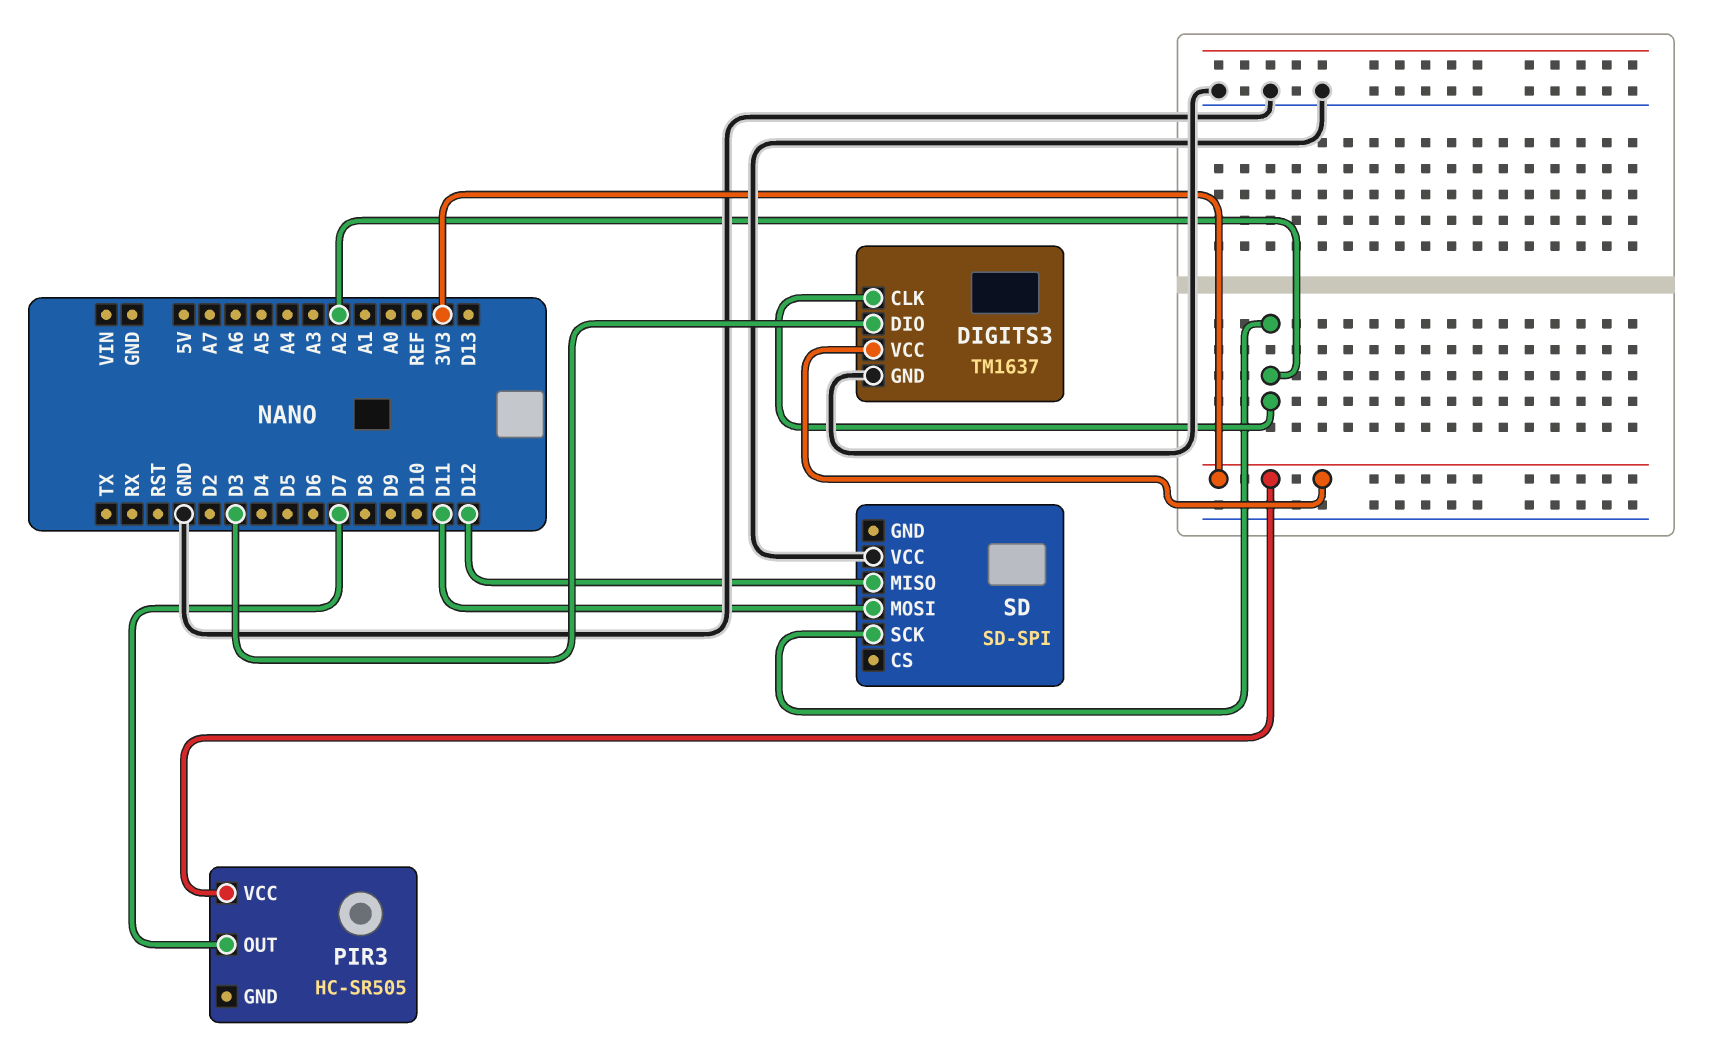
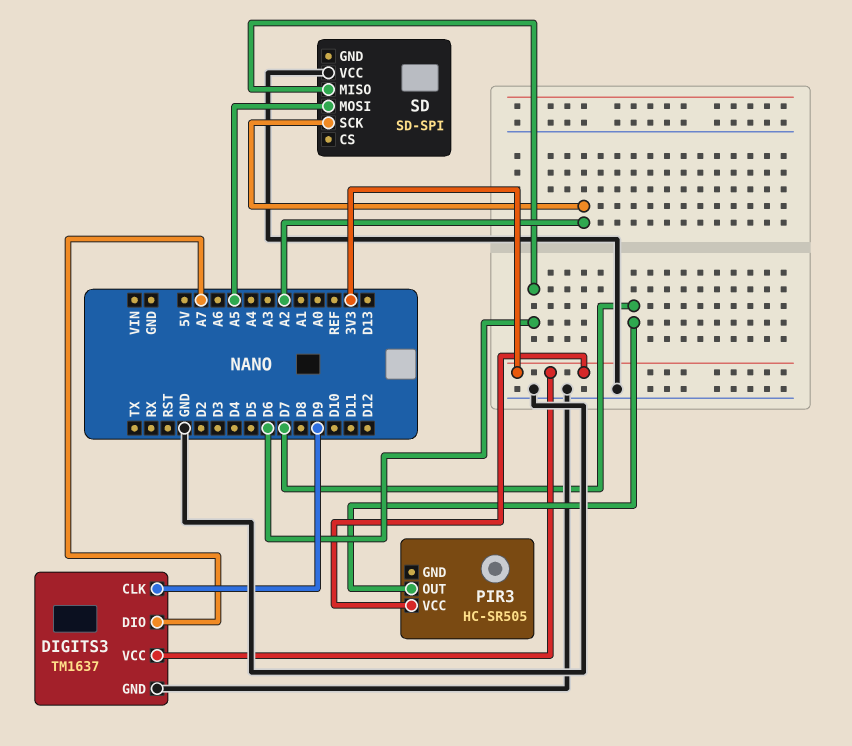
DIGITS3 pin CLK: A2 -> D9
DIGITS3 pin DIO: D3 -> A7
SD pin MISO: D12 -> D6
SD pin MOSI: D11 -> A5

